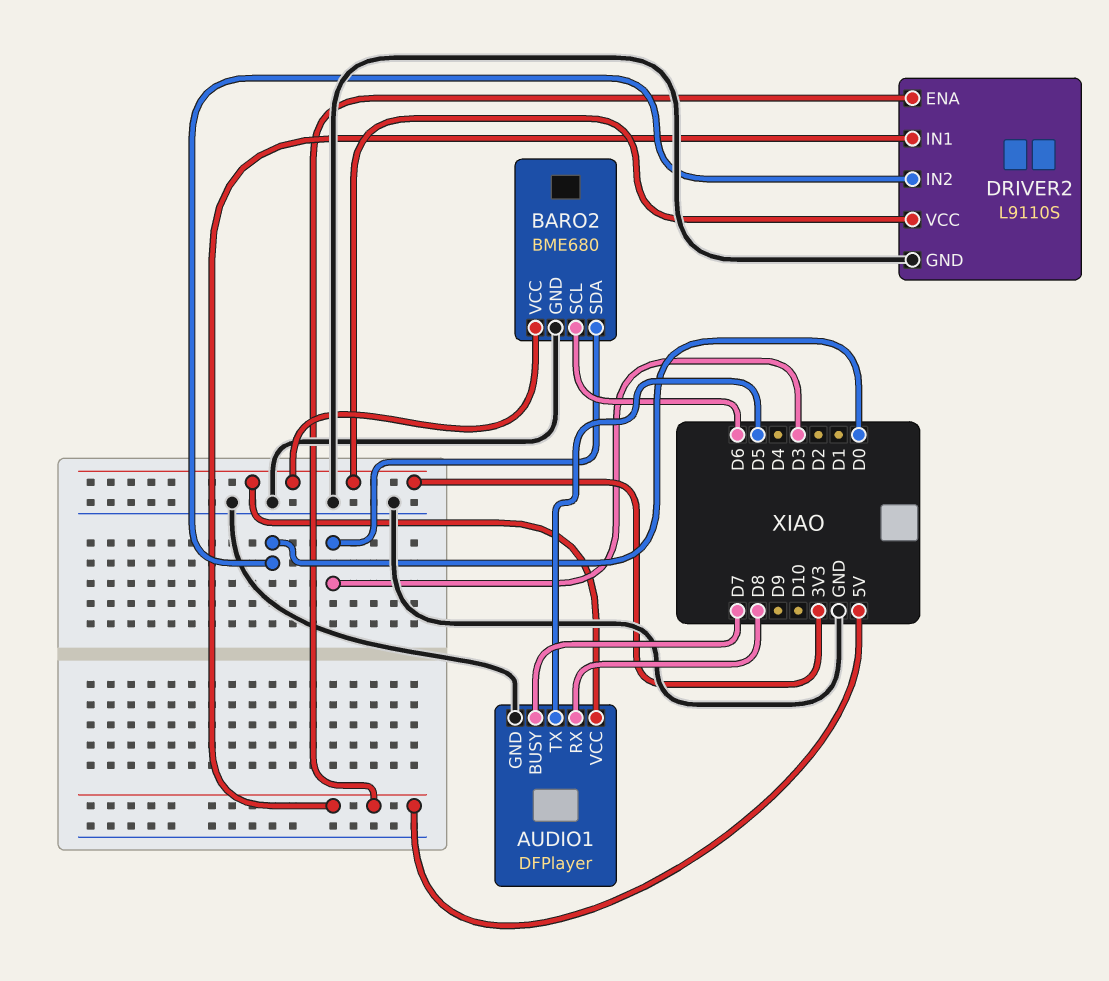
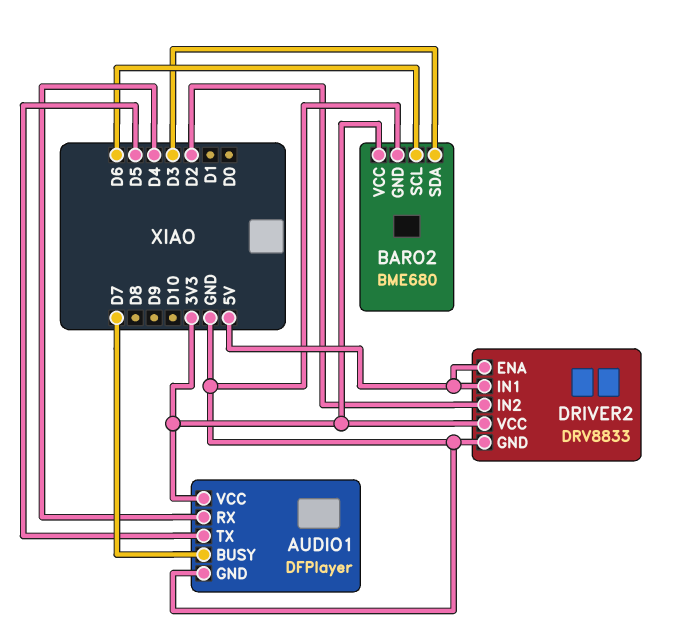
AUDIO1 pin RX: D8 -> D4
DRIVER2: L9110S -> DRV8833
DRIVER2 pin IN2: D0 -> D2

